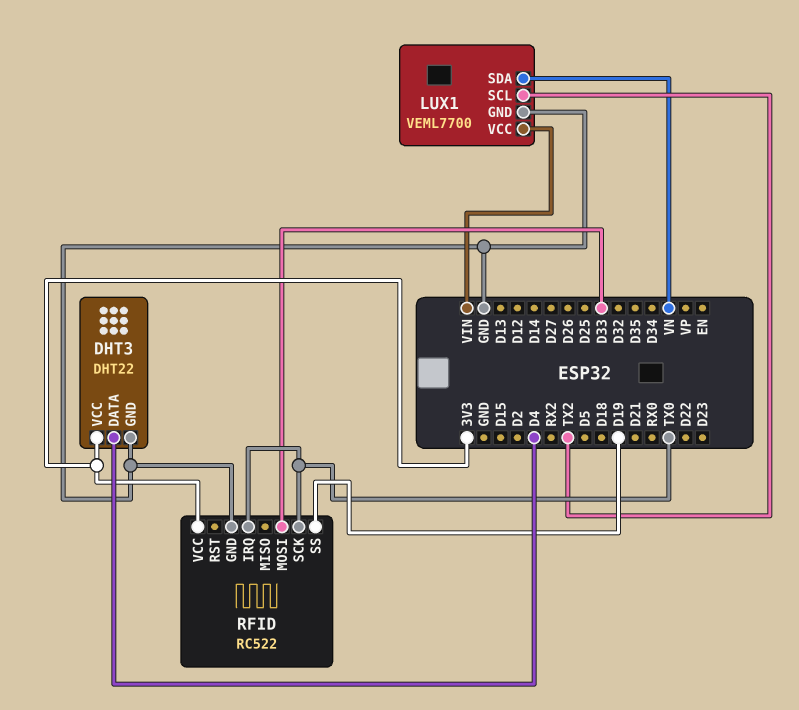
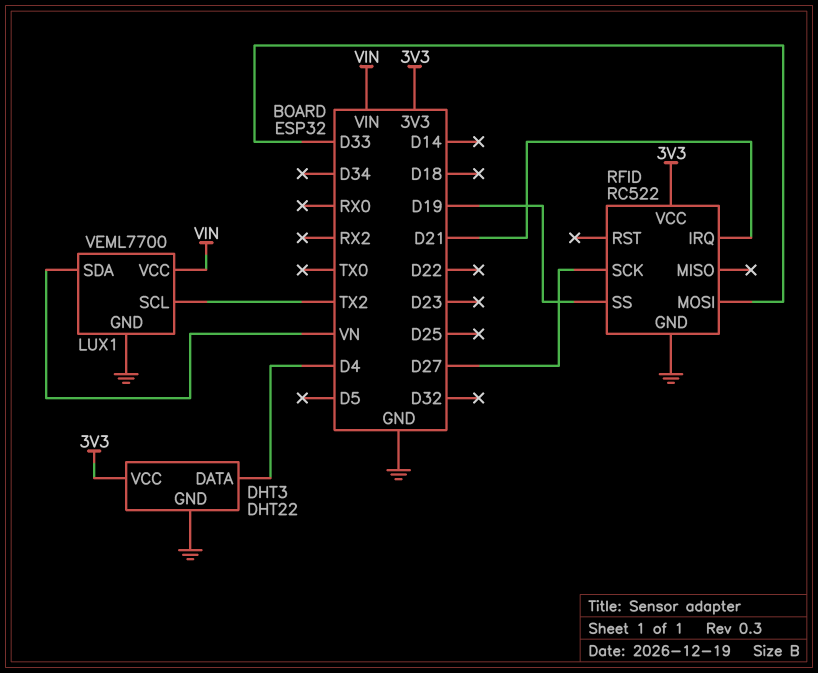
RFID pin IRQ: TX0 -> D21
RFID pin SCK: TX0 -> D27

